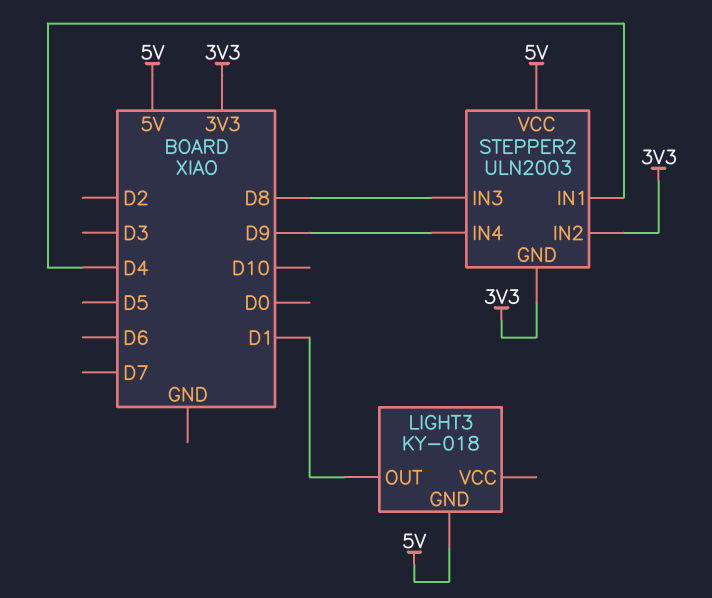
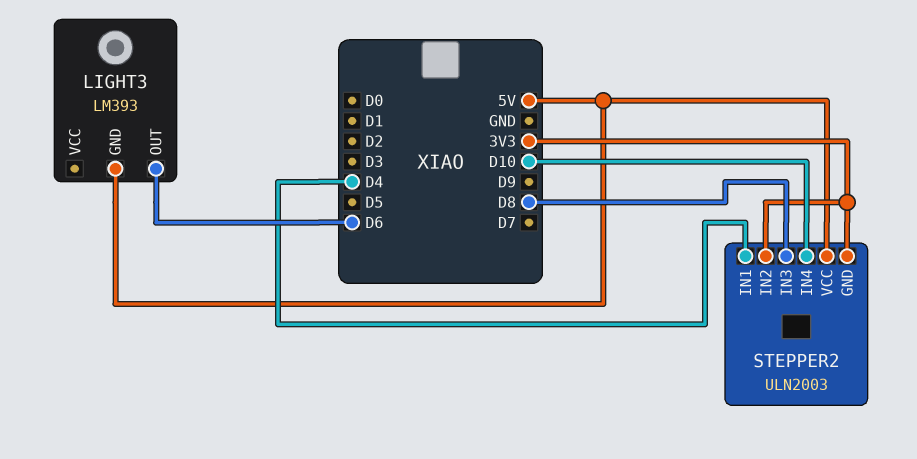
LIGHT3: KY-018 -> LM393
LIGHT3 pin OUT: D1 -> D6
STEPPER2 pin IN4: D9 -> D10

